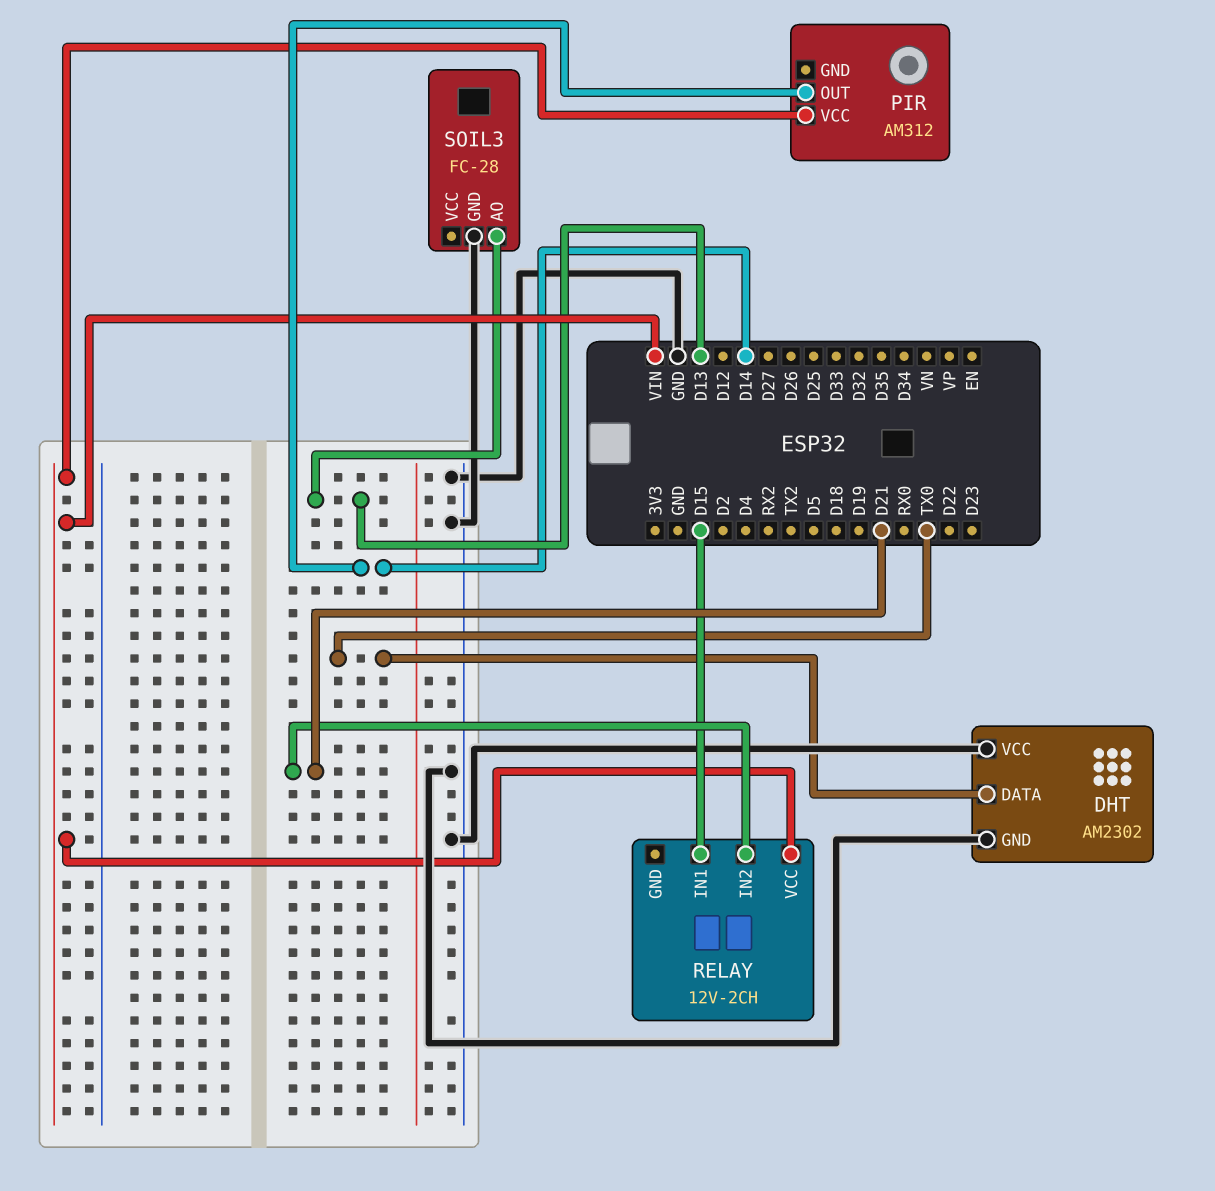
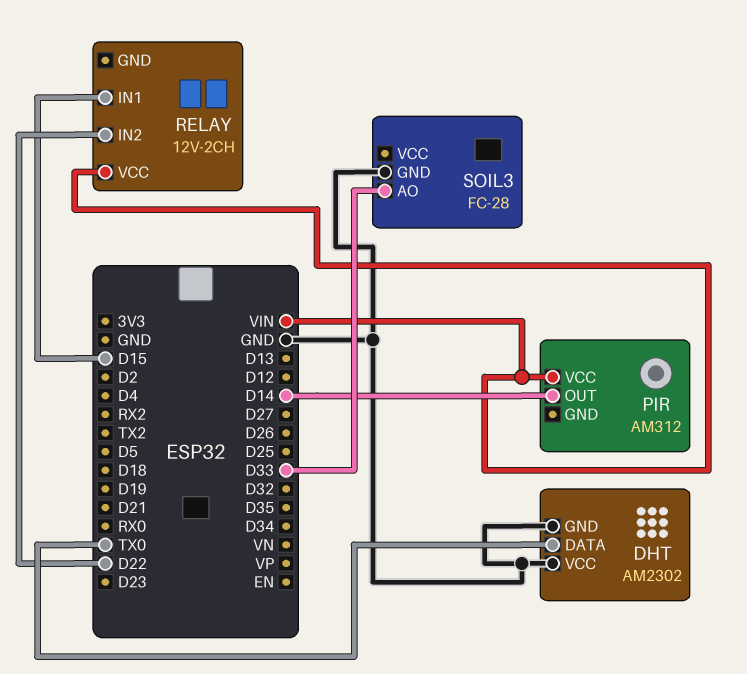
RELAY pin IN2: D21 -> D22
SOIL3 pin AO: D13 -> D33

